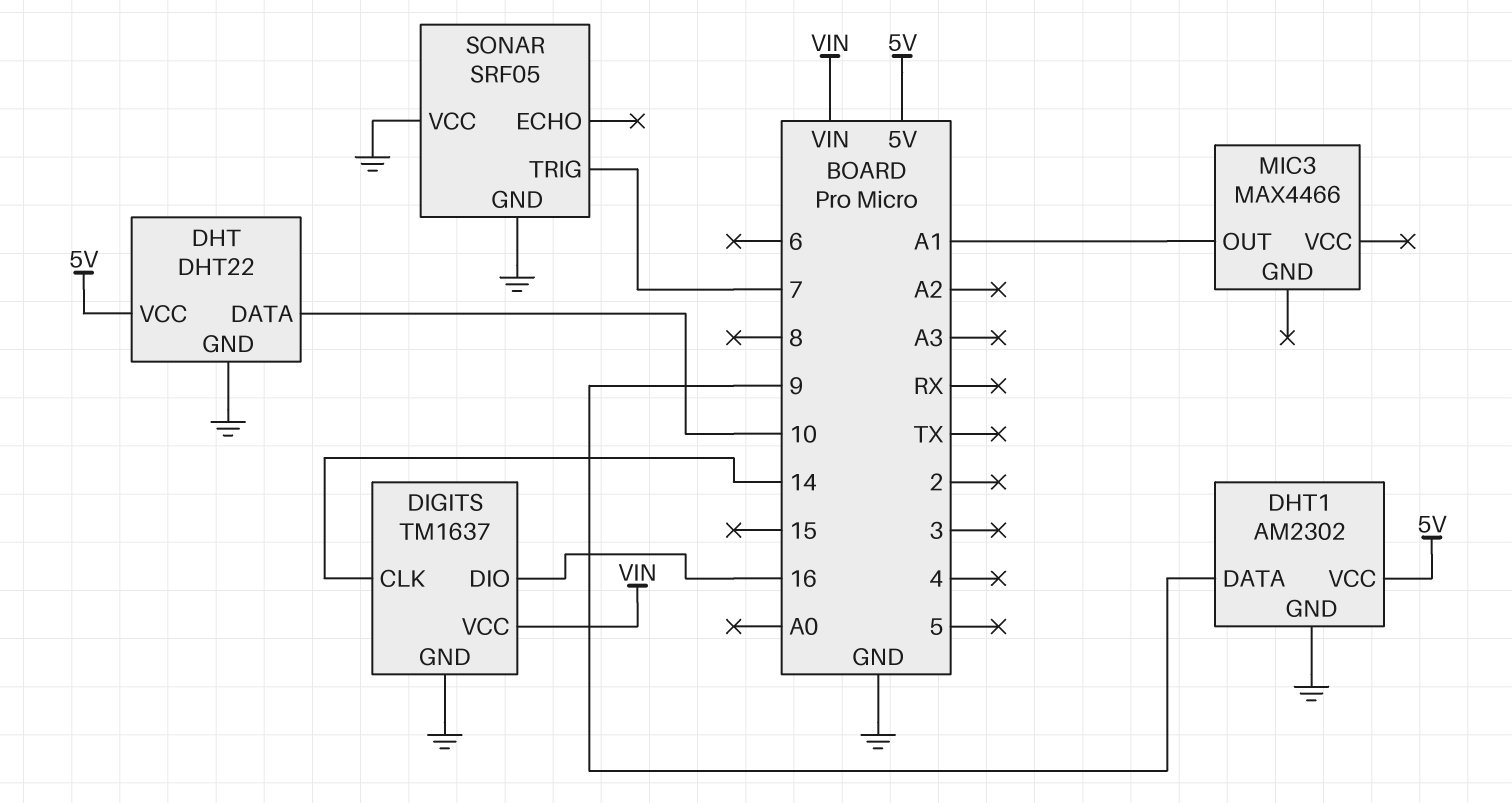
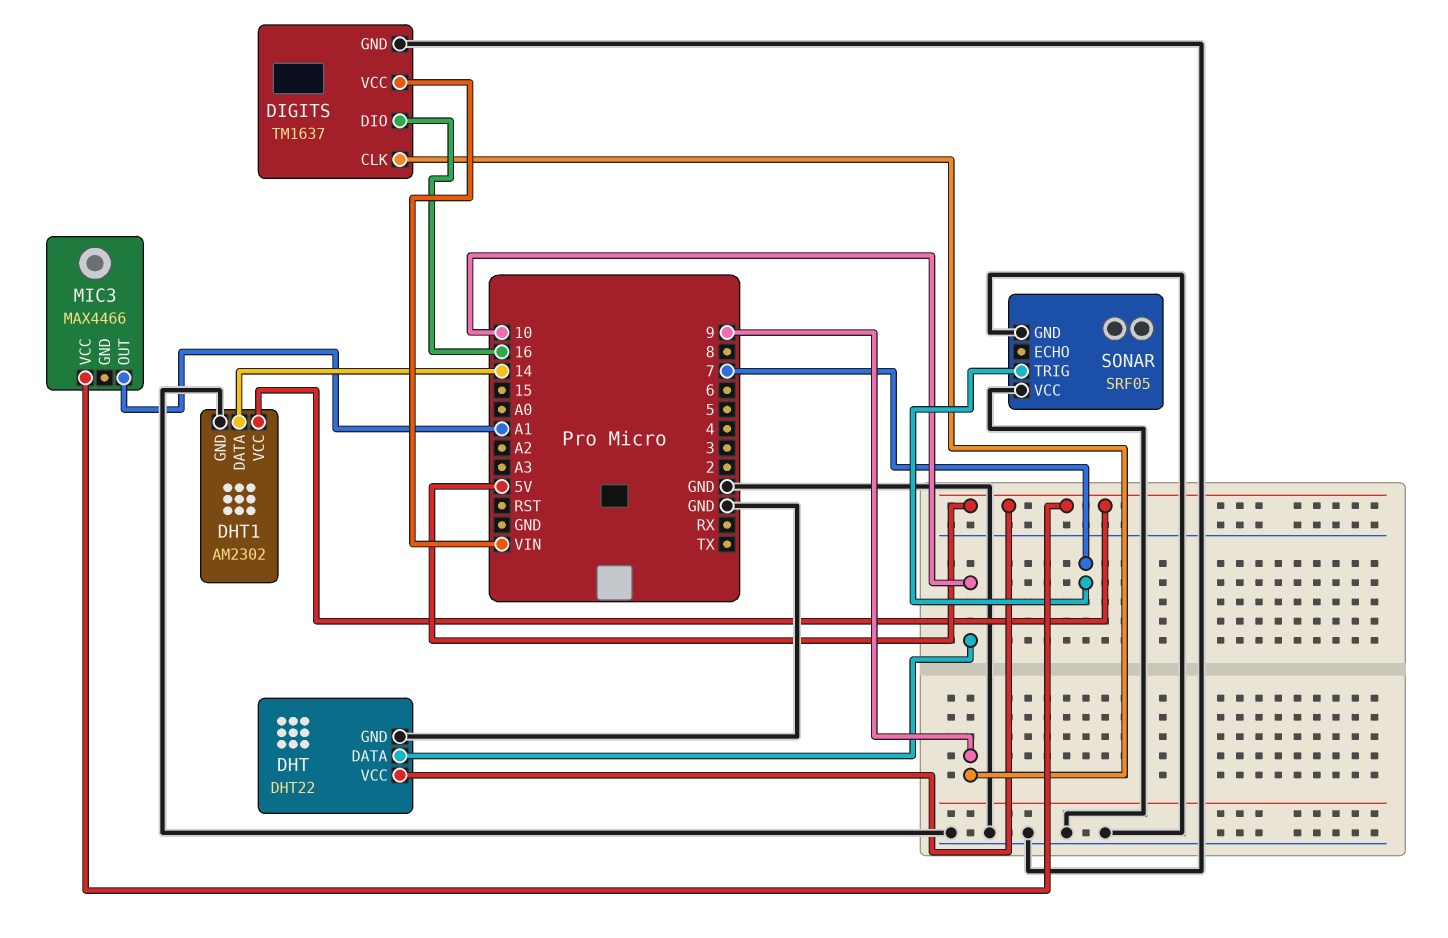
DHT1 pin DATA: 9 -> 14
DIGITS pin CLK: 14 -> 9
MIC3 pin VCC: none -> 5V

